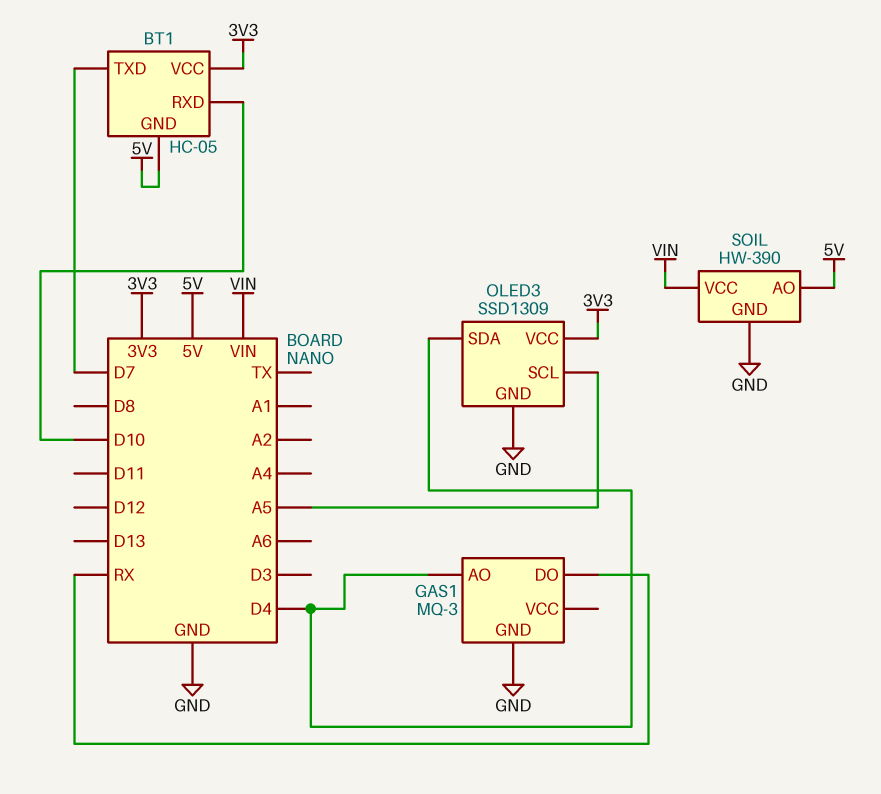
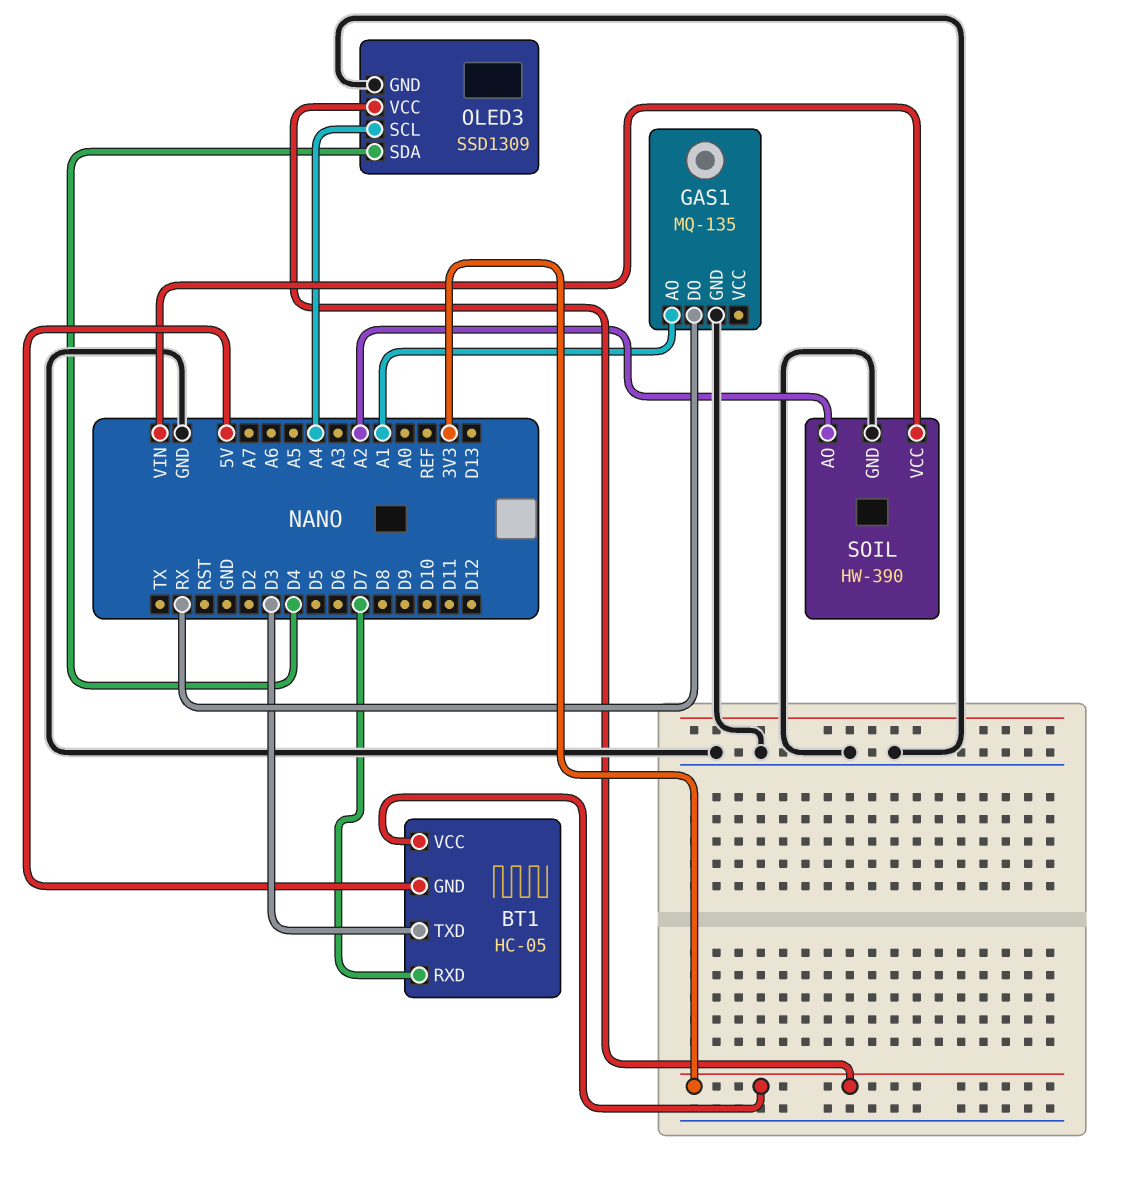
BT1 pin RXD: D10 -> D7
BT1 pin TXD: D7 -> D3
GAS1: MQ-3 -> MQ-135
GAS1 pin AO: D4 -> A1
OLED3 pin SCL: A5 -> A4
SOIL pin AO: 5V -> A2

